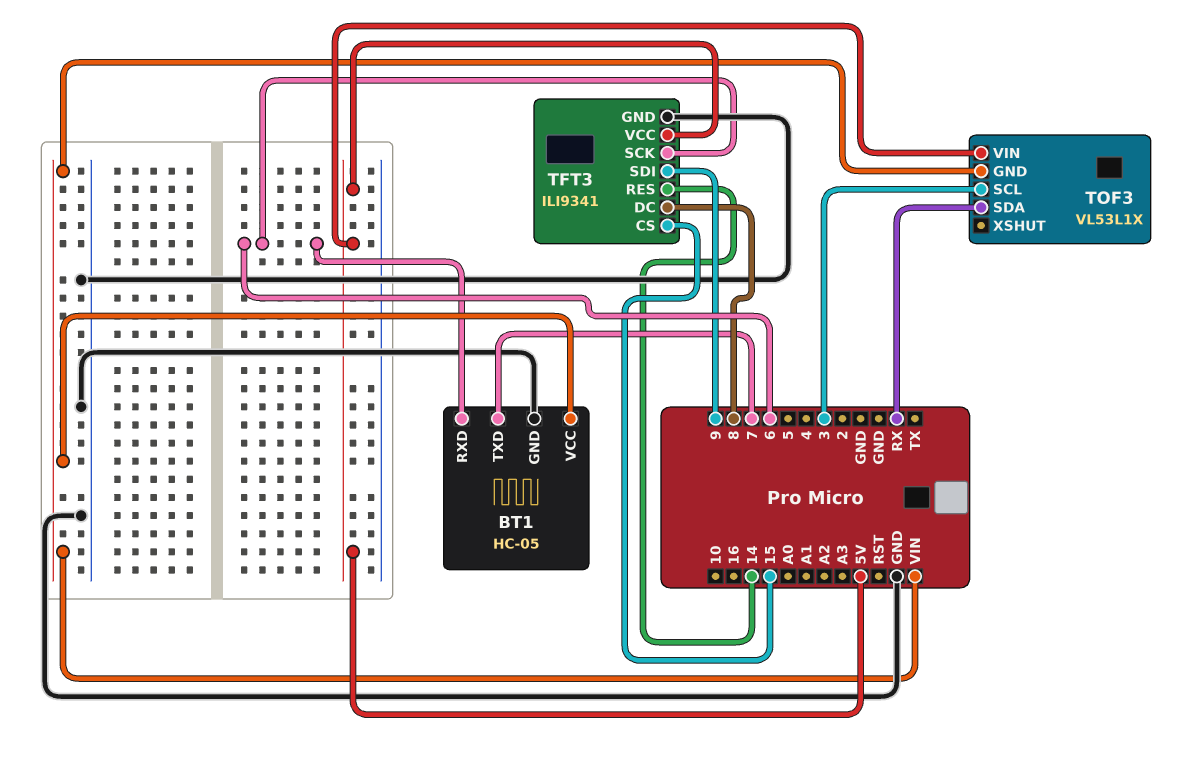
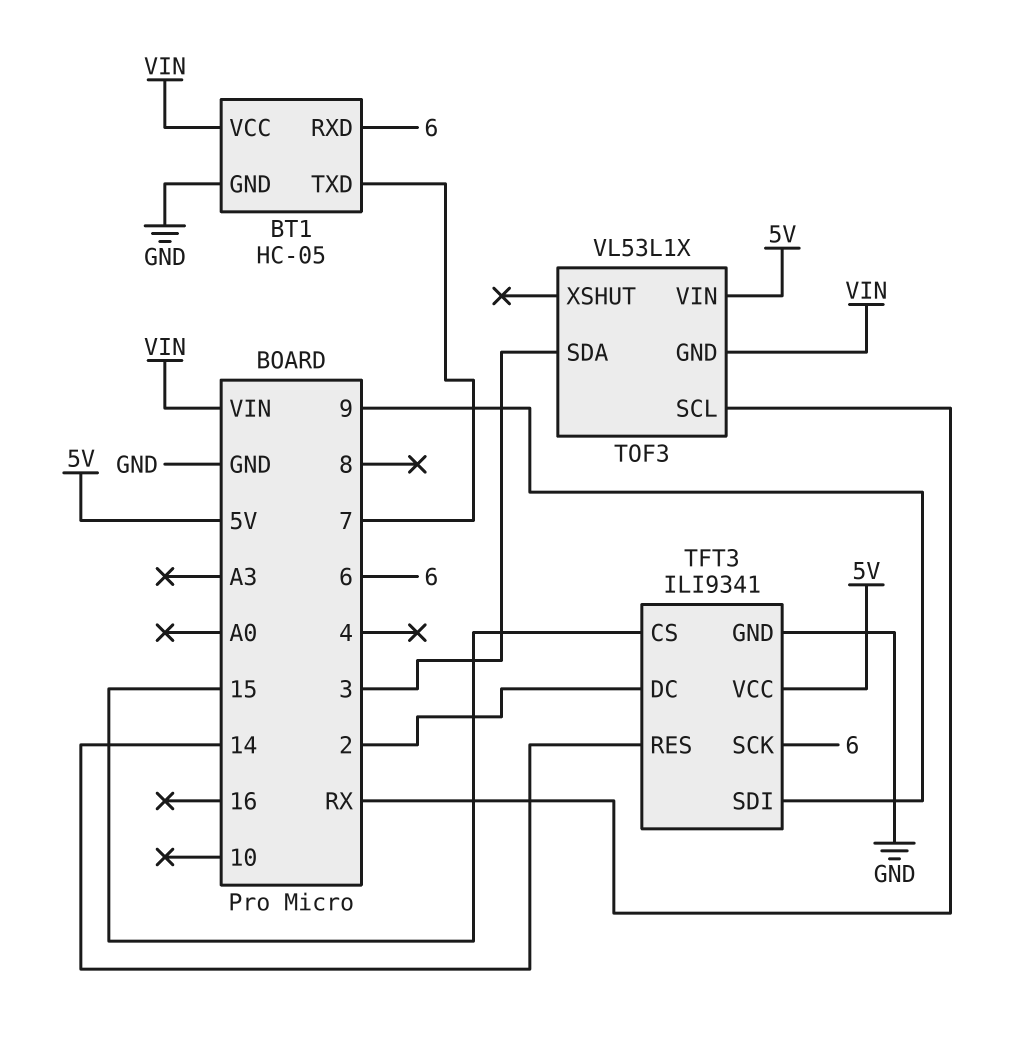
TFT3 pin DC: 8 -> 2
TOF3 pin SCL: 3 -> RX
TOF3 pin SDA: RX -> 3

